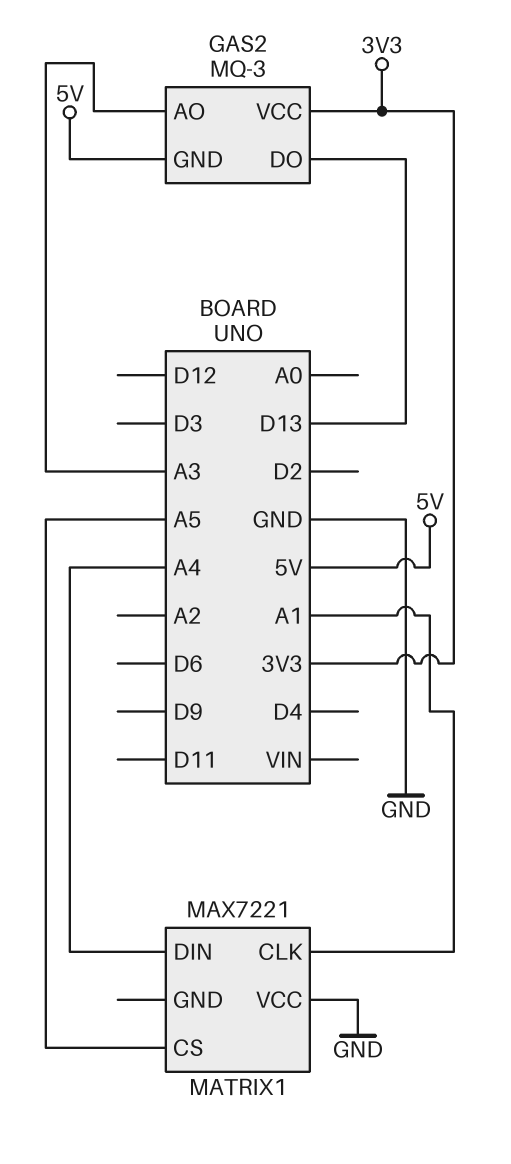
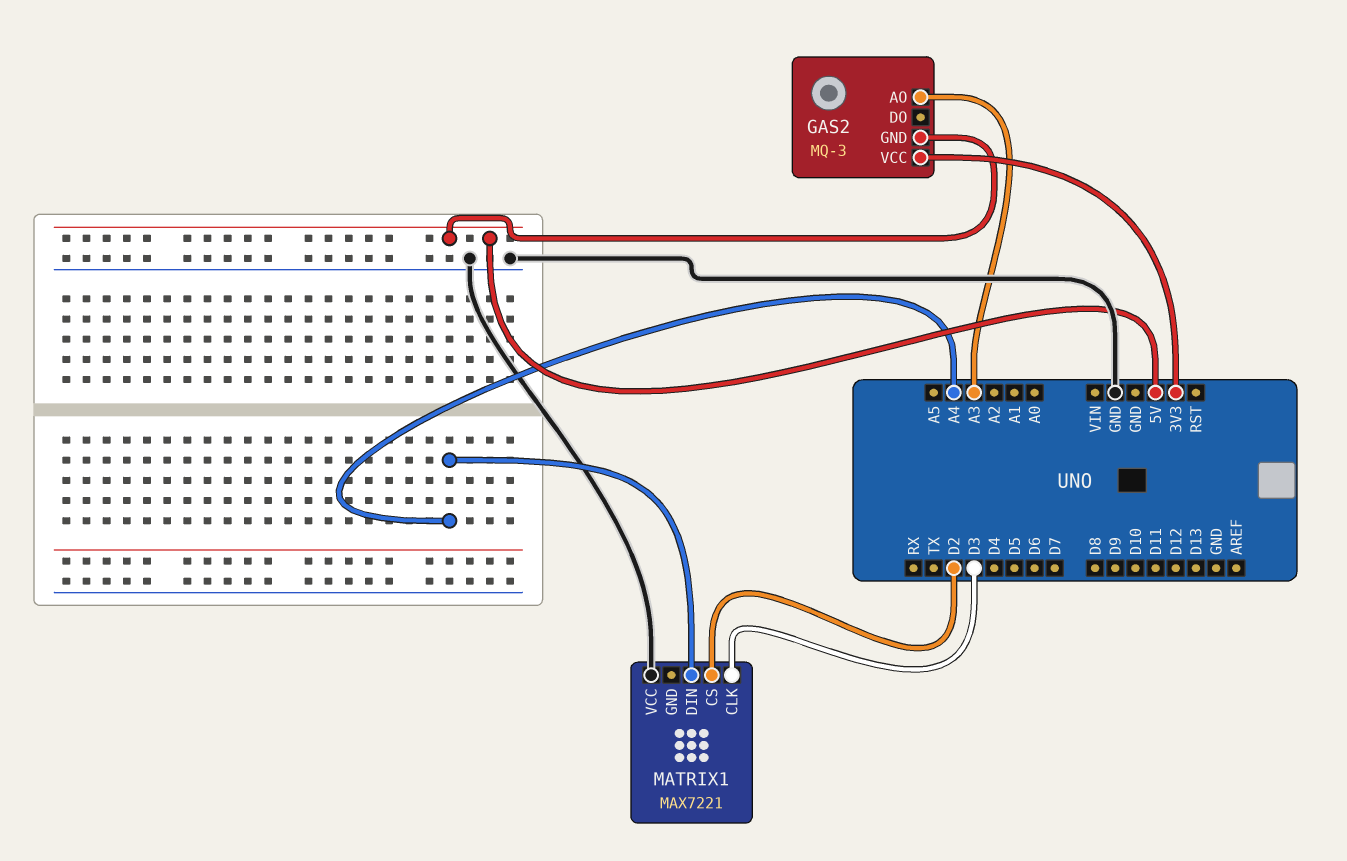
GAS2 pin DO: D13 -> none
MATRIX1 pin CLK: A1 -> D3
MATRIX1 pin CS: A5 -> D2

